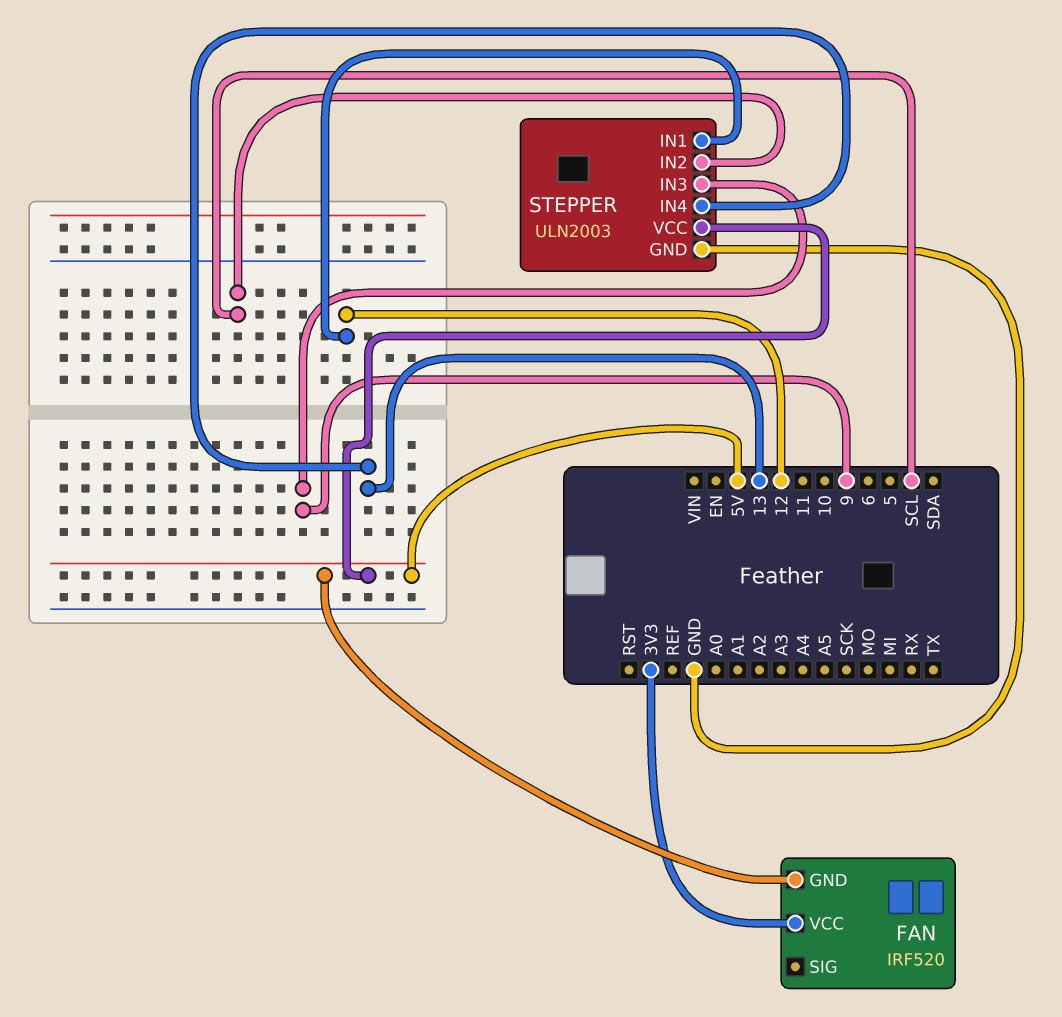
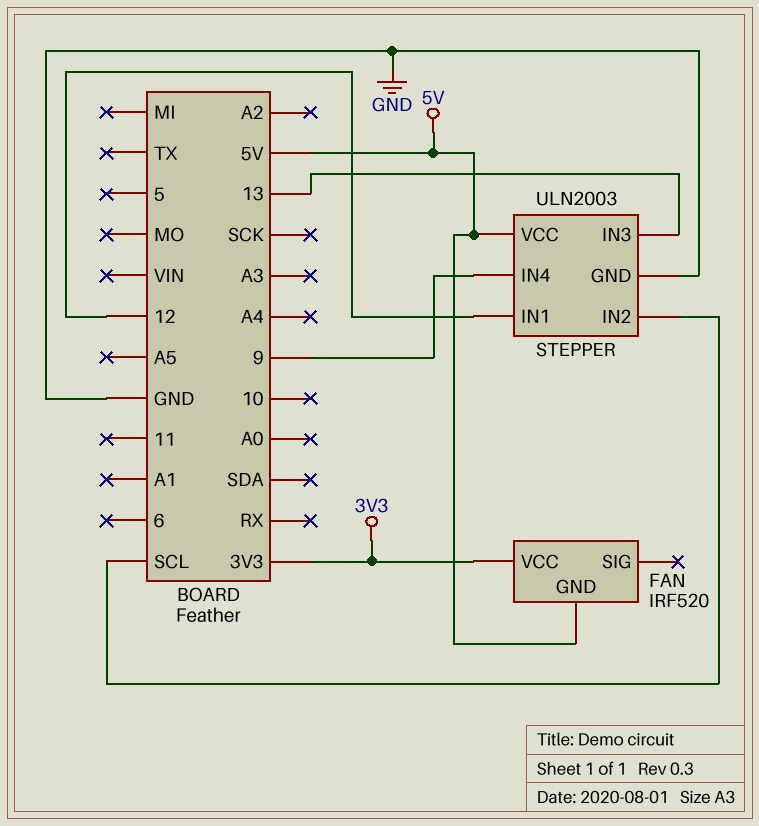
STEPPER pin IN3: 9 -> 13
STEPPER pin IN4: 13 -> 9

